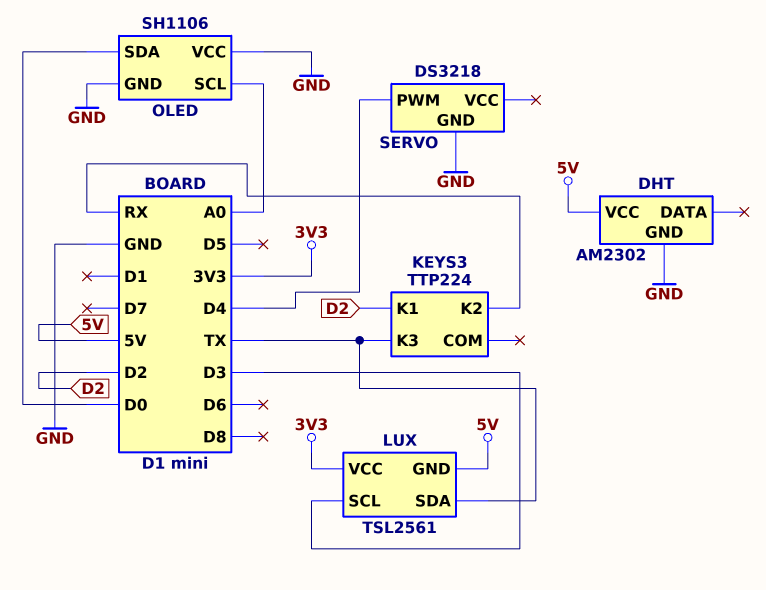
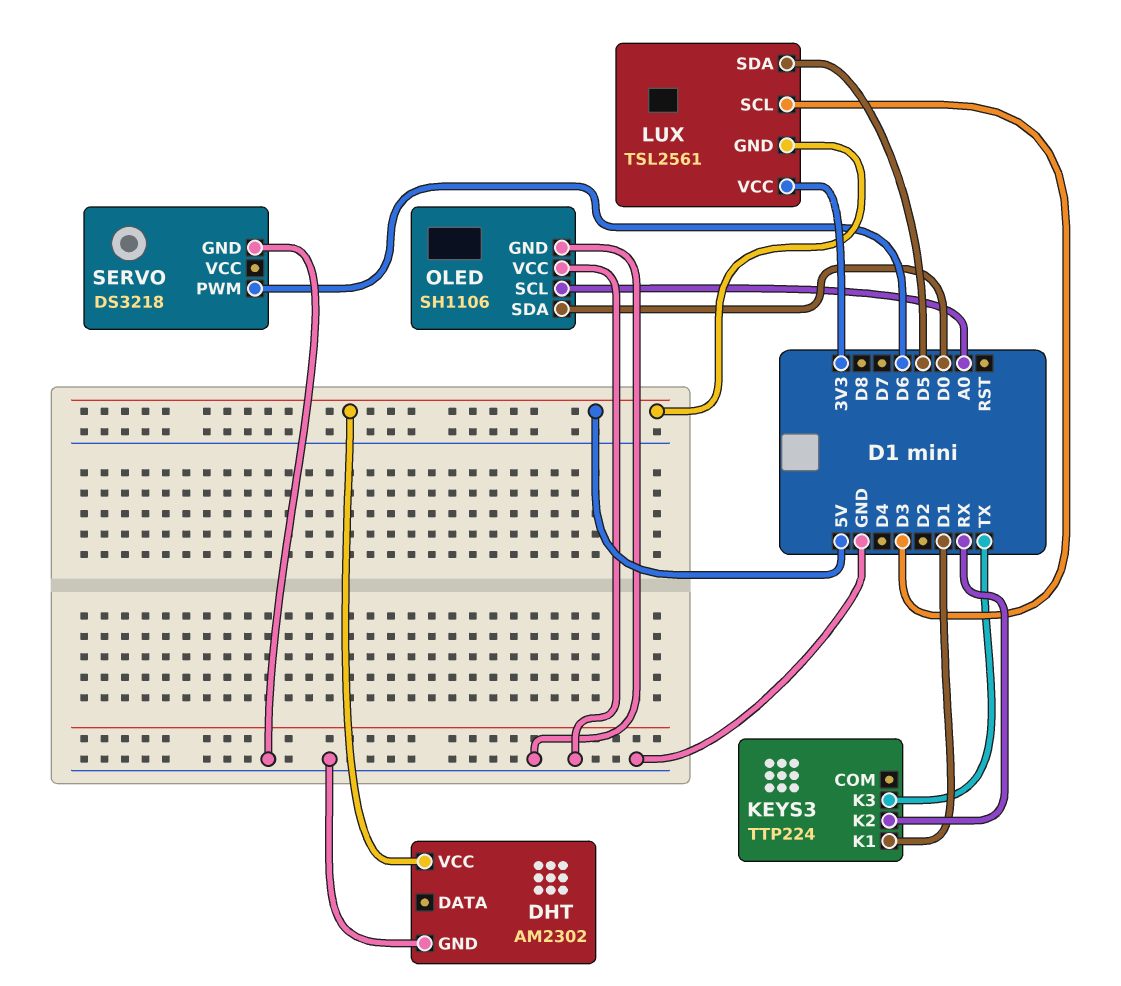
KEYS3 pin K1: D2 -> D1
LUX pin SDA: TX -> D5
SERVO pin PWM: D4 -> D6

